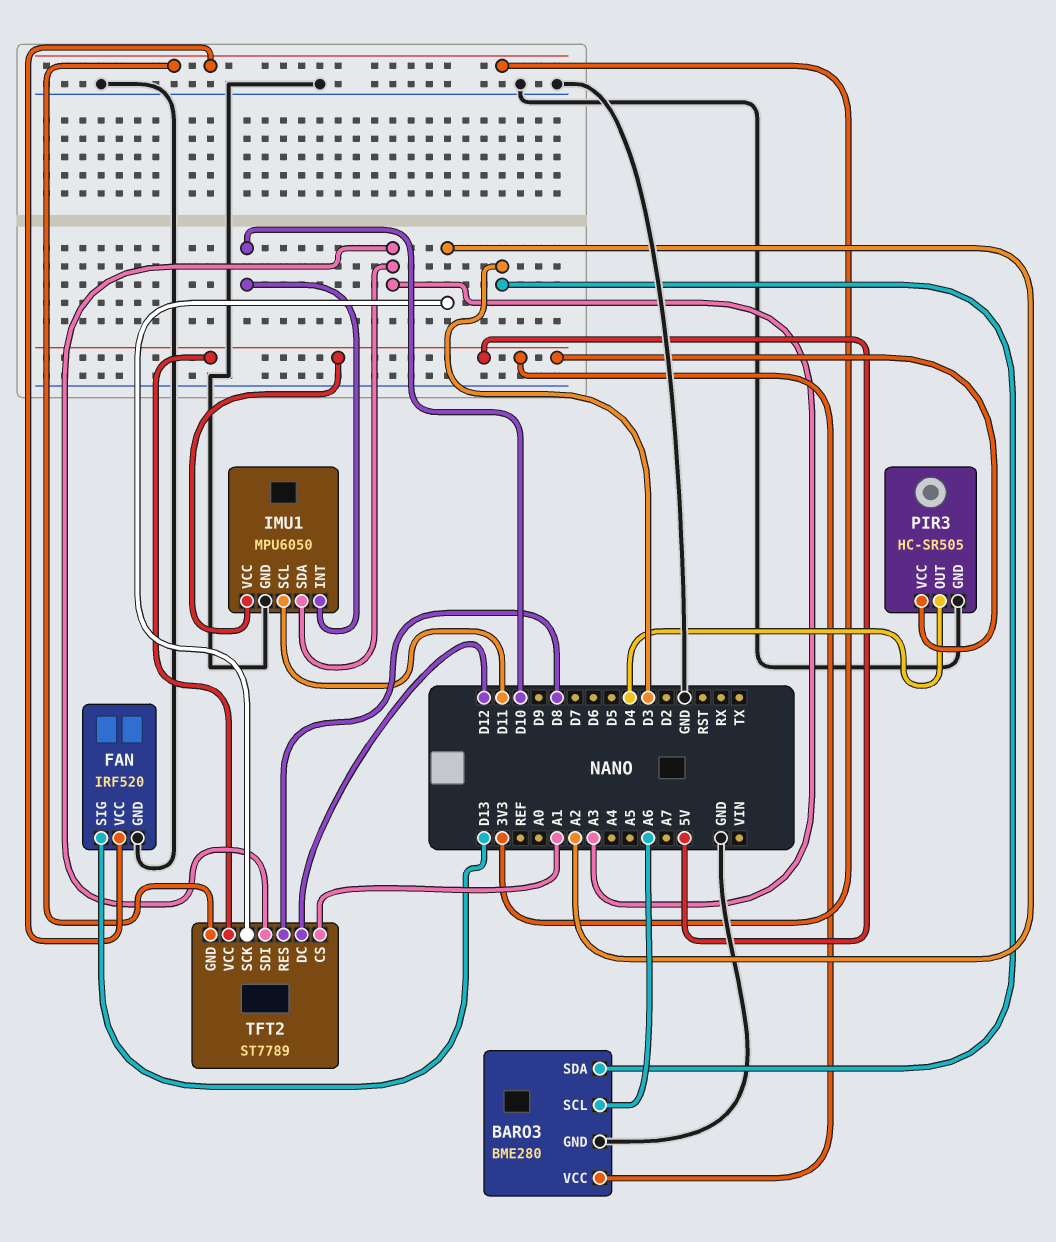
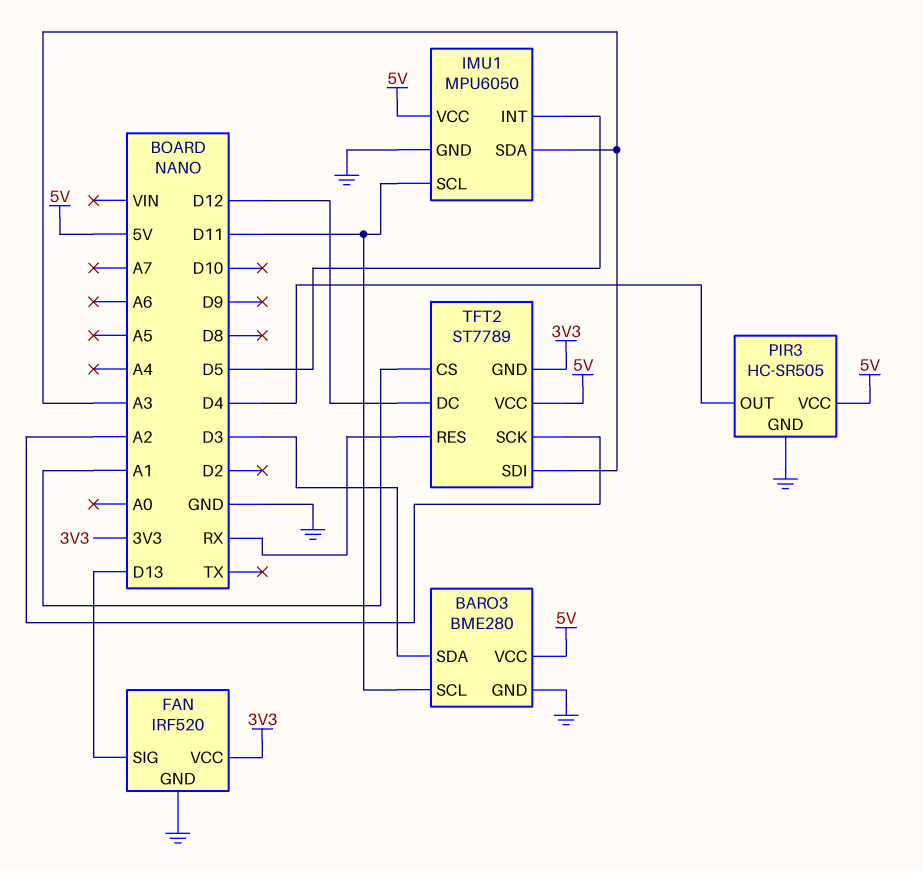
BARO3 pin SCL: A6 -> D11
IMU1 pin INT: D10 -> D5
TFT2 pin RES: D8 -> RX

